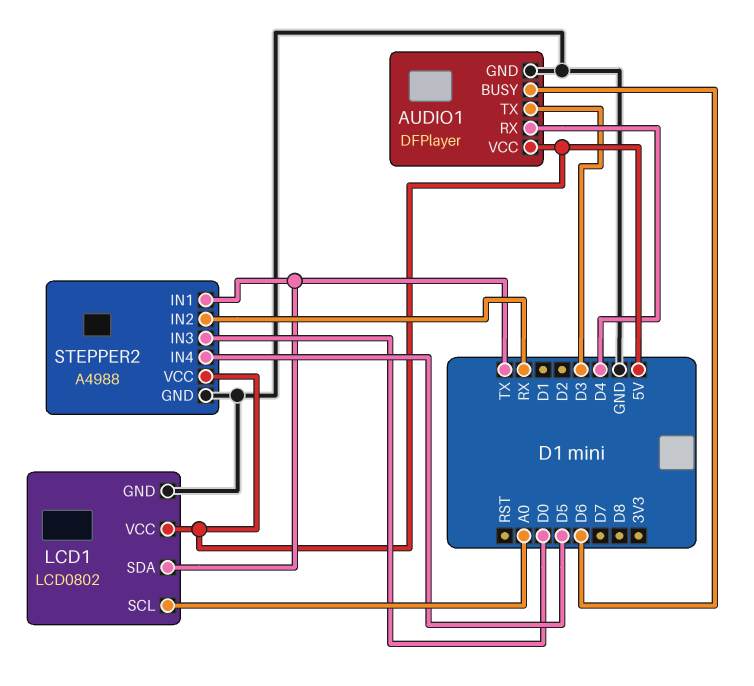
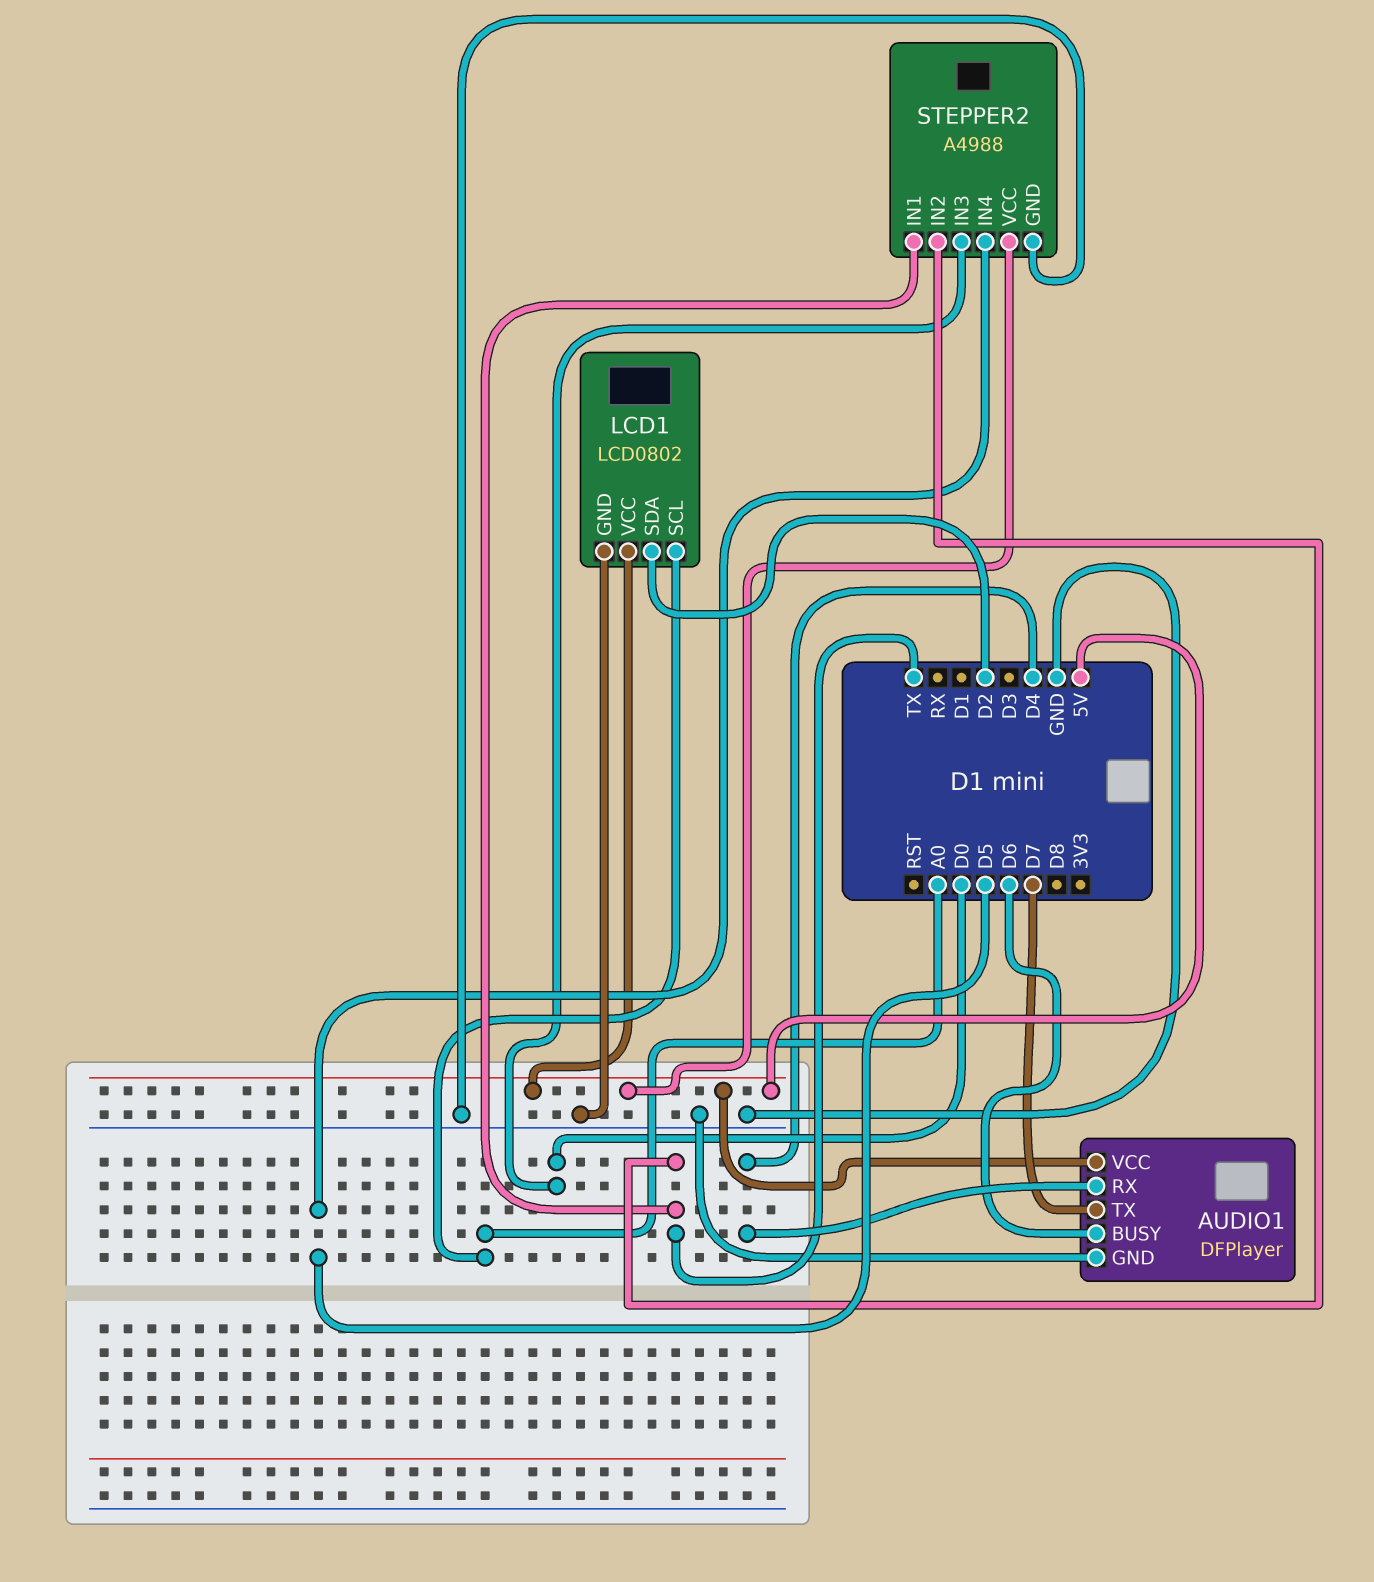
AUDIO1 pin TX: D3 -> D7
LCD1 pin SDA: TX -> D2
STEPPER2 pin IN2: RX -> TX

